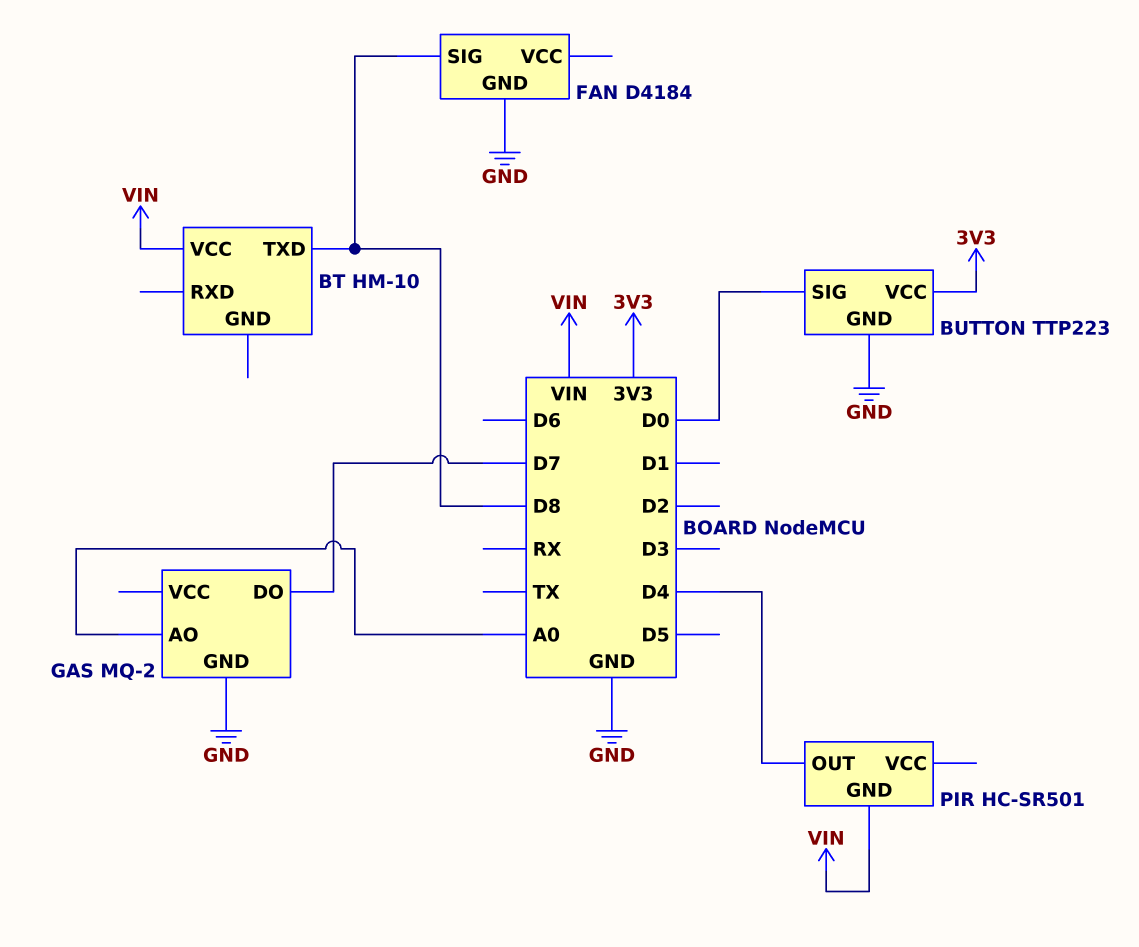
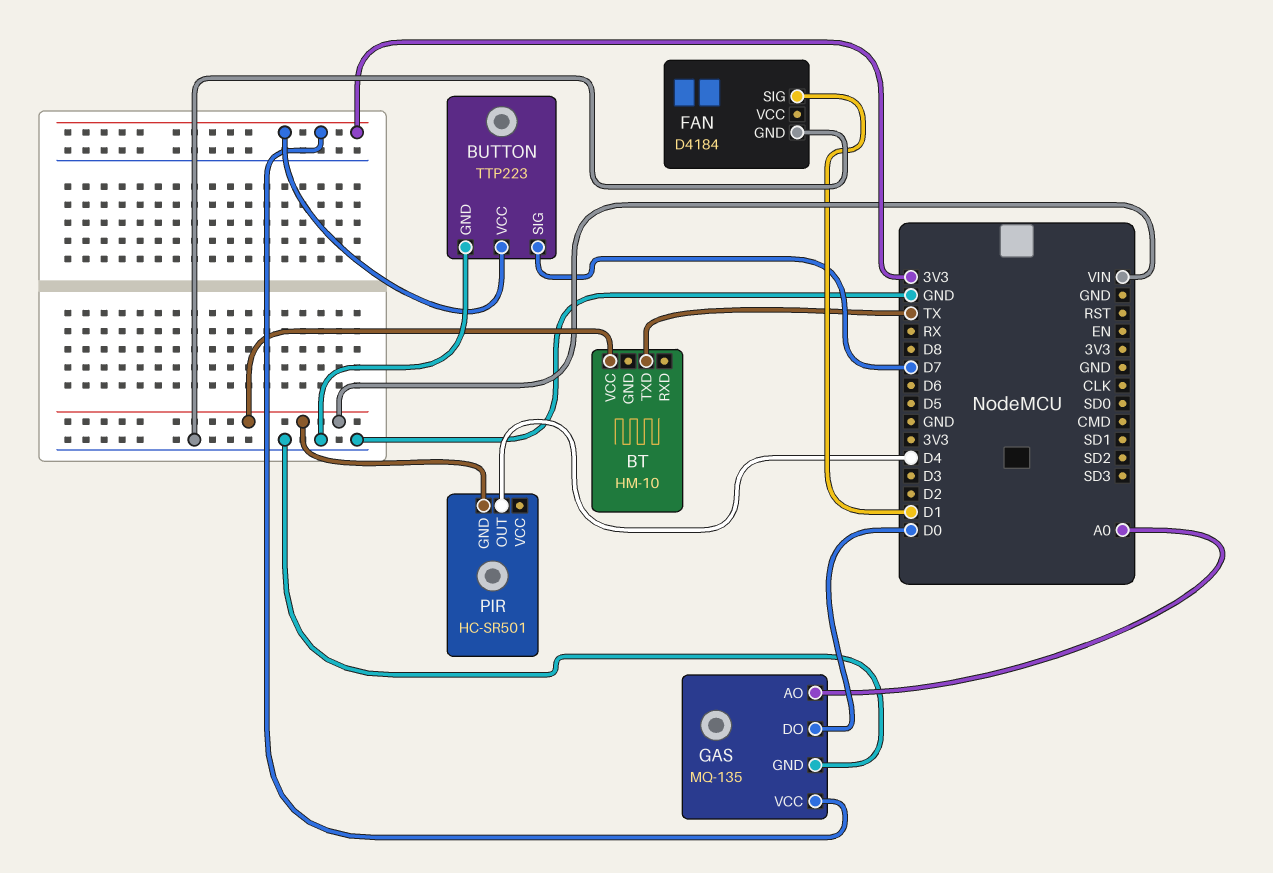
BT pin TXD: D8 -> TX
BUTTON pin SIG: D0 -> D7
FAN pin SIG: D8 -> D1
GAS: MQ-2 -> MQ-135
GAS pin DO: D7 -> D0
GAS pin VCC: none -> 3V3

